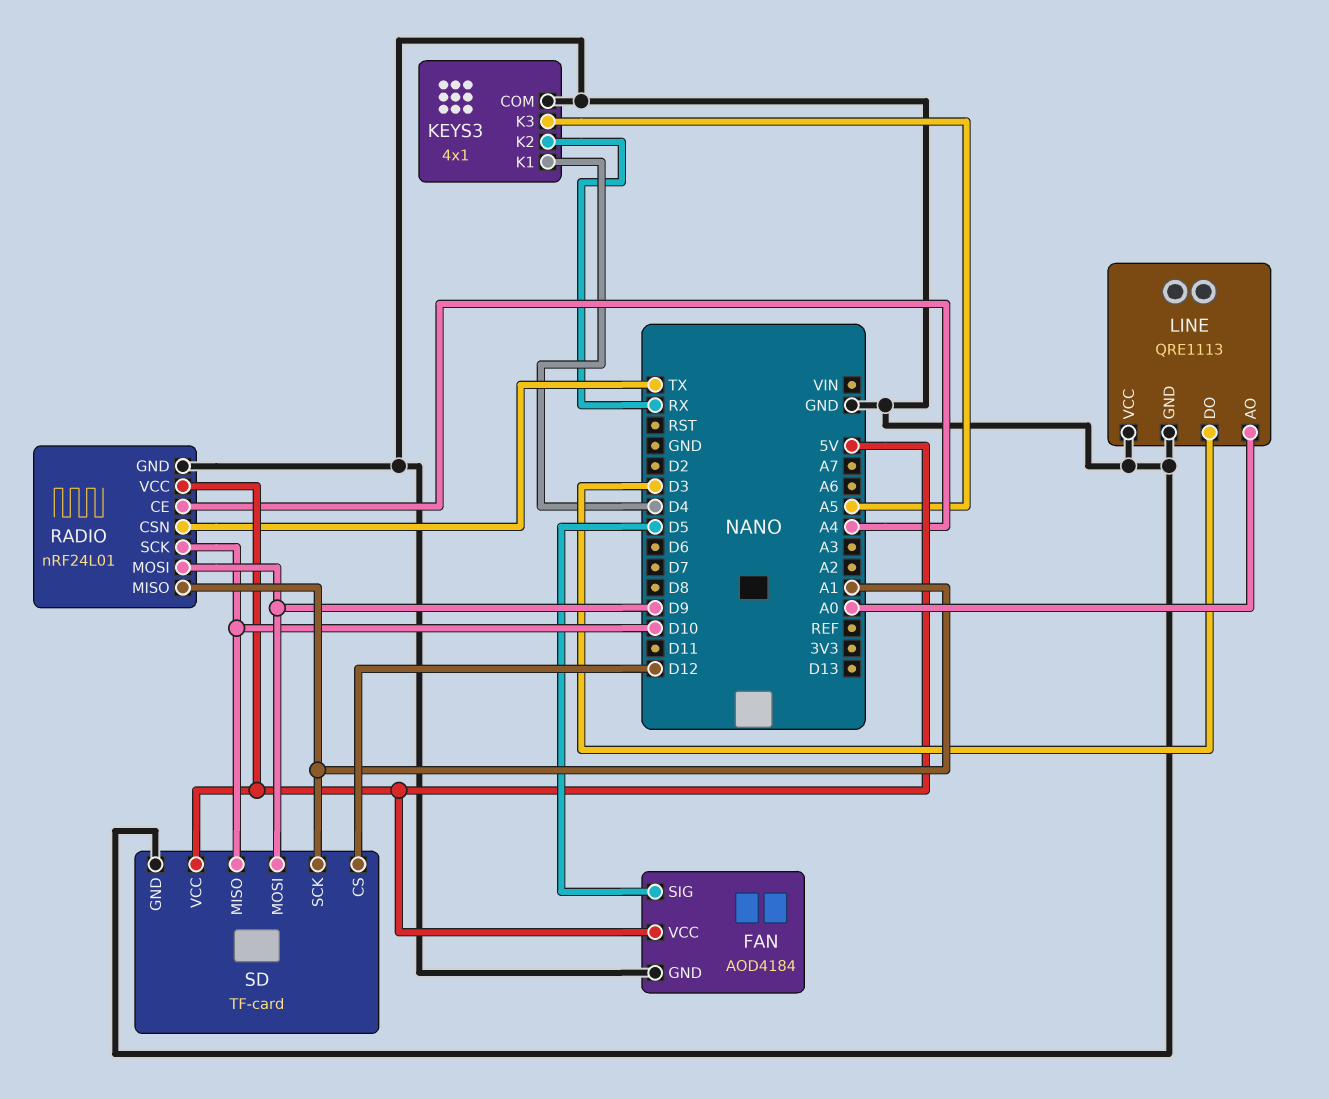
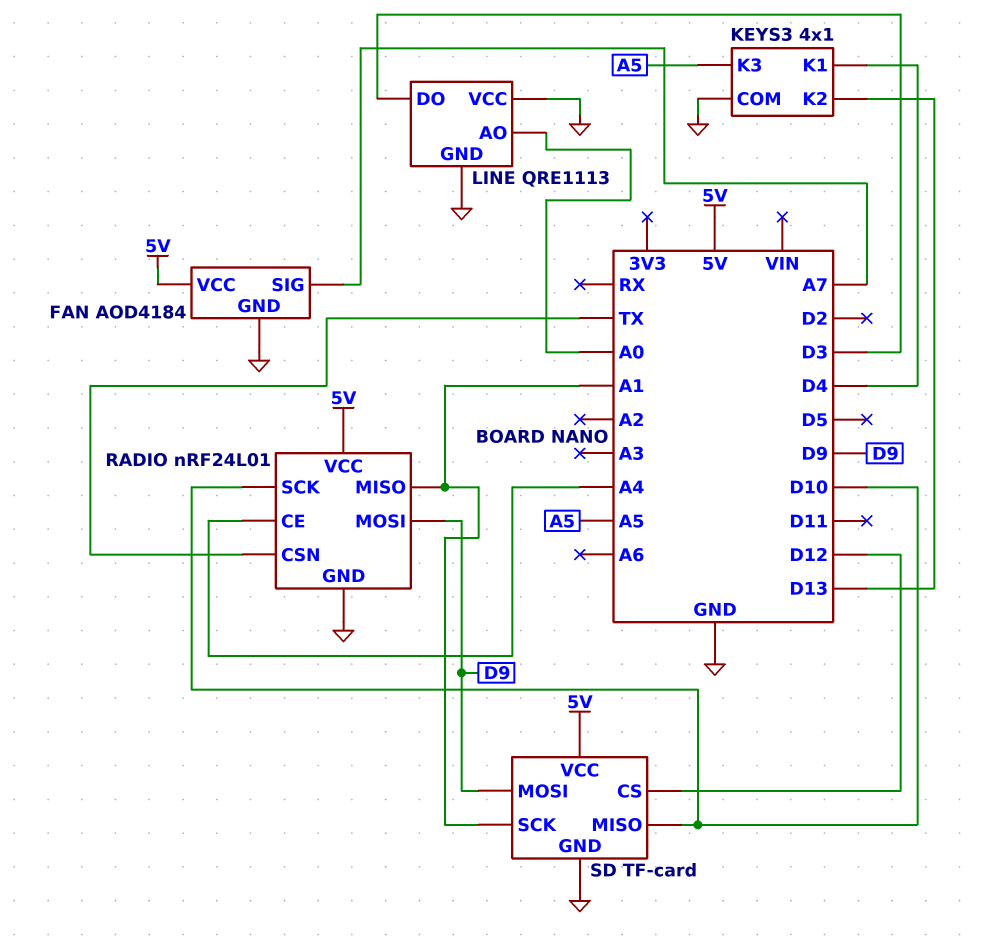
FAN pin SIG: D5 -> A7
KEYS3 pin K2: RX -> D13

